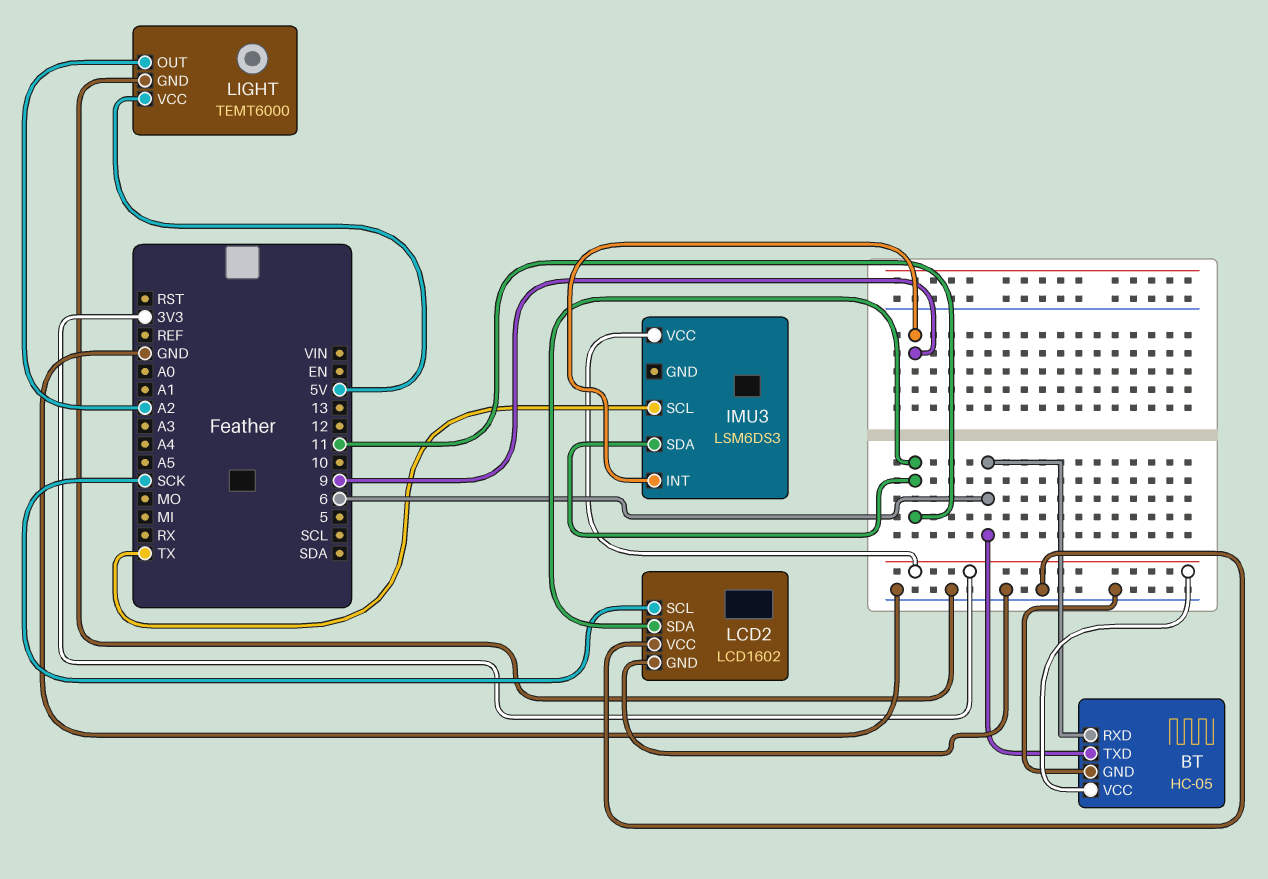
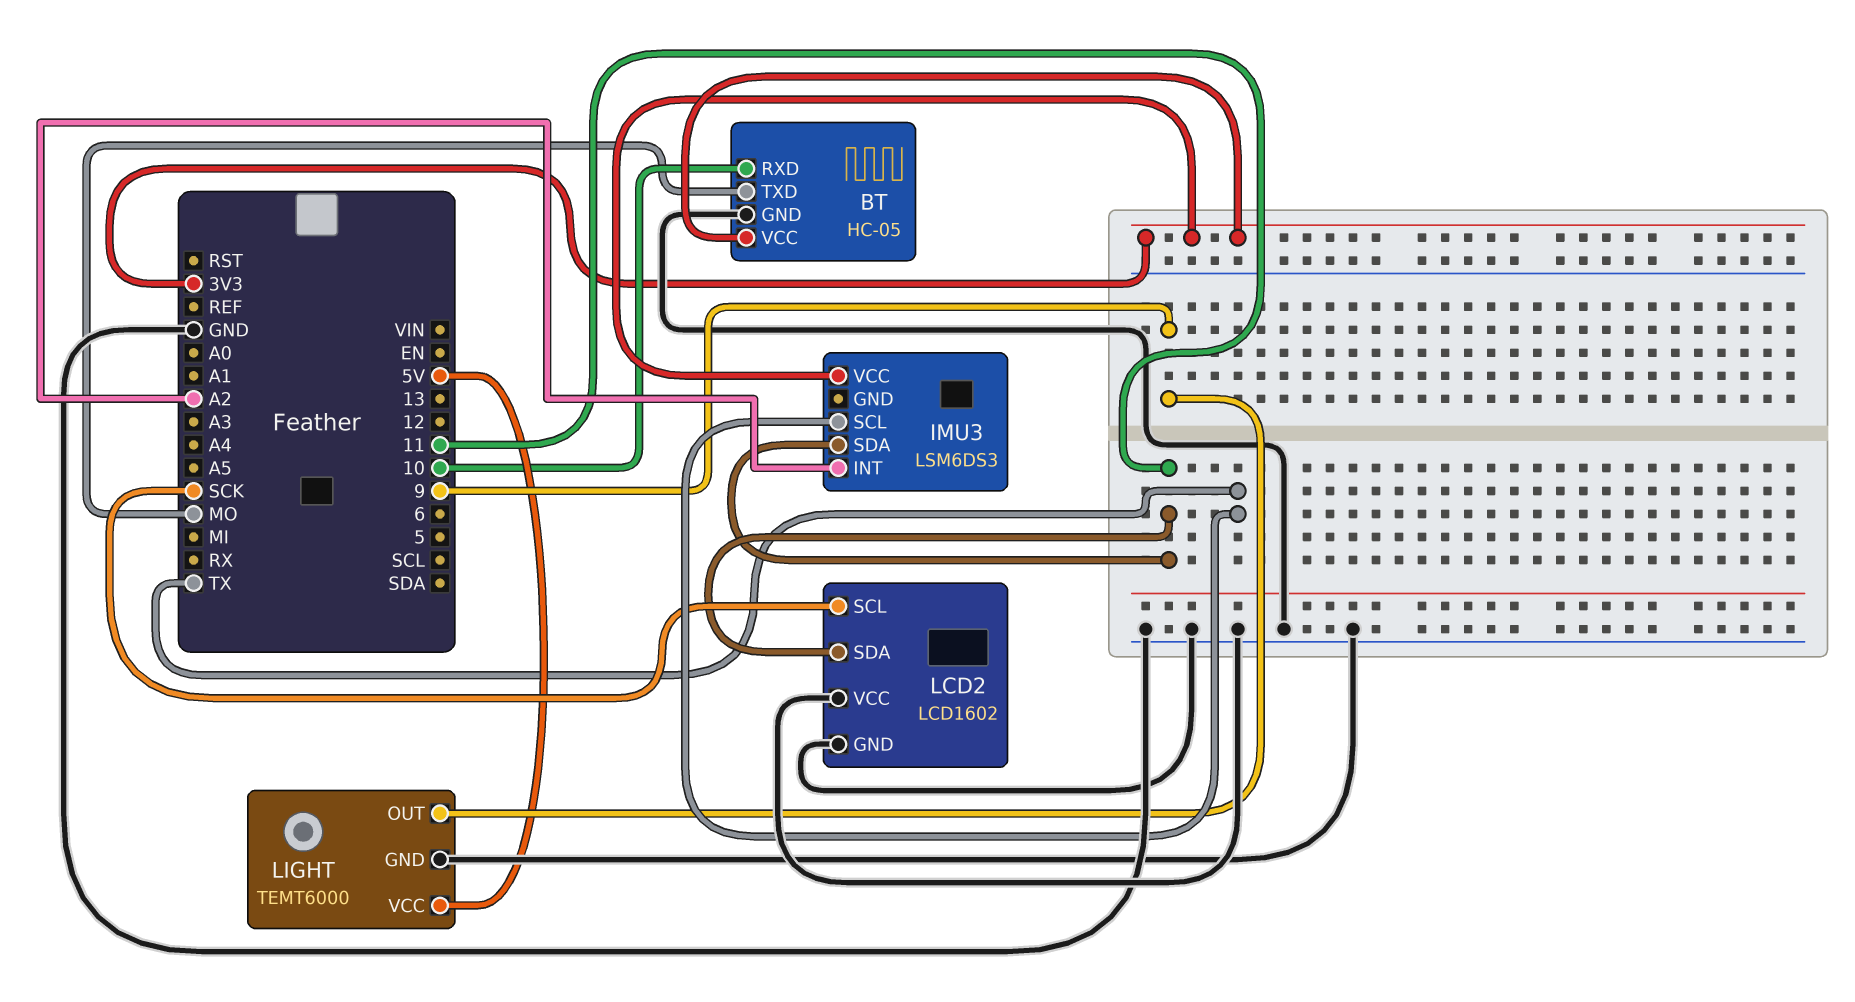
BT pin RXD: 6 -> 10
BT pin TXD: 6 -> MO
IMU3 pin INT: 9 -> A2
LIGHT pin OUT: A2 -> 9

